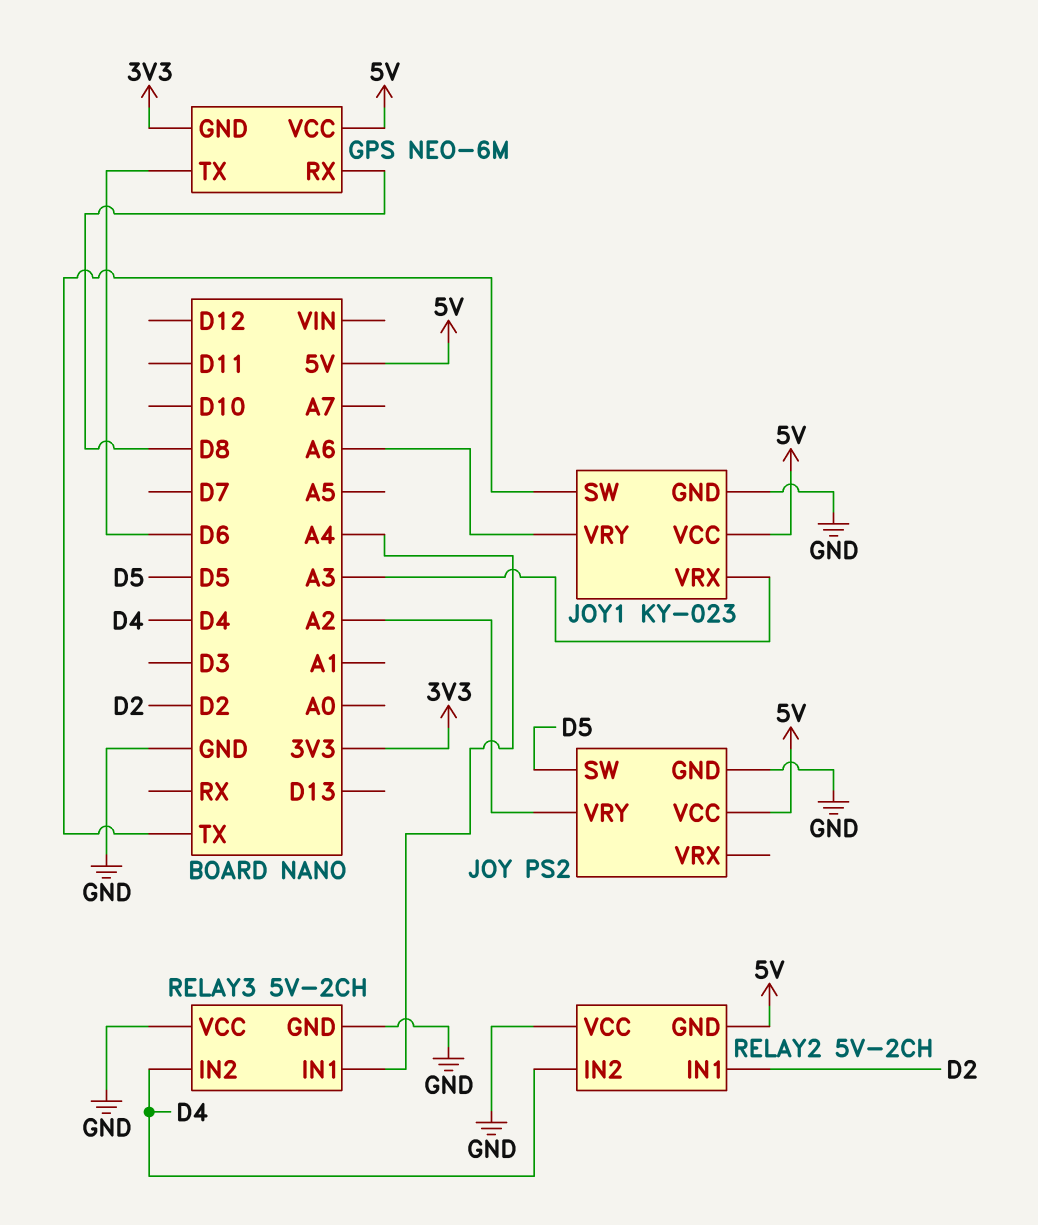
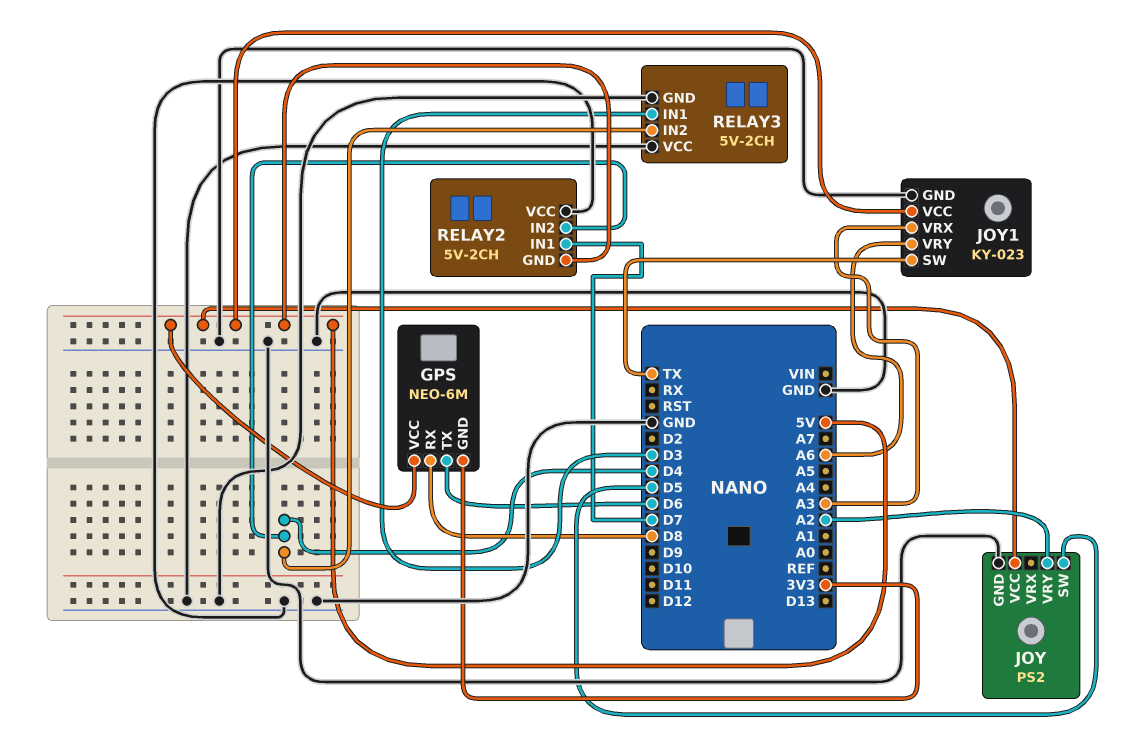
RELAY2 pin IN1: D2 -> D7
RELAY3 pin IN1: A4 -> D3

